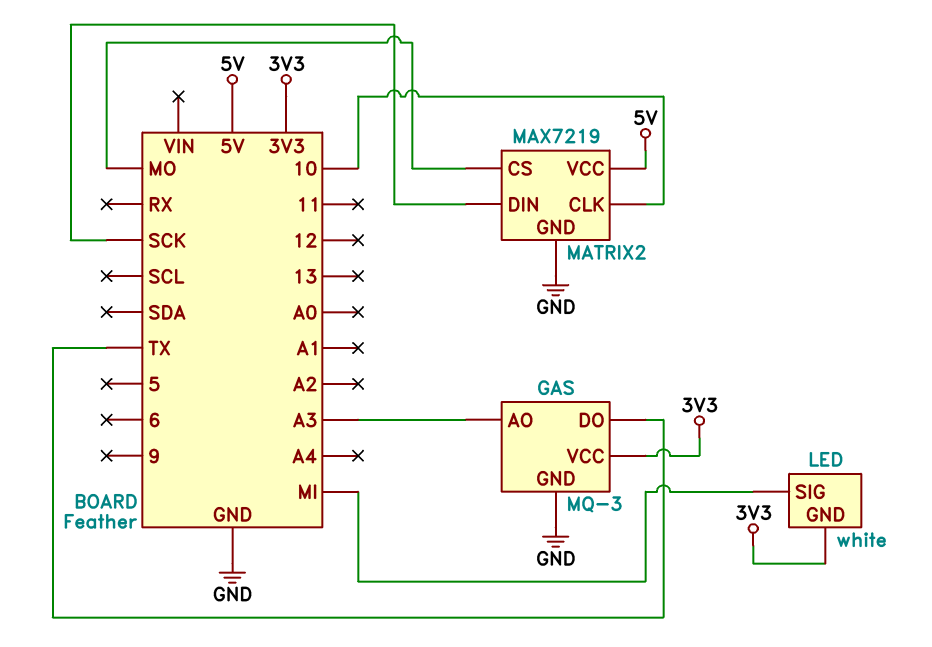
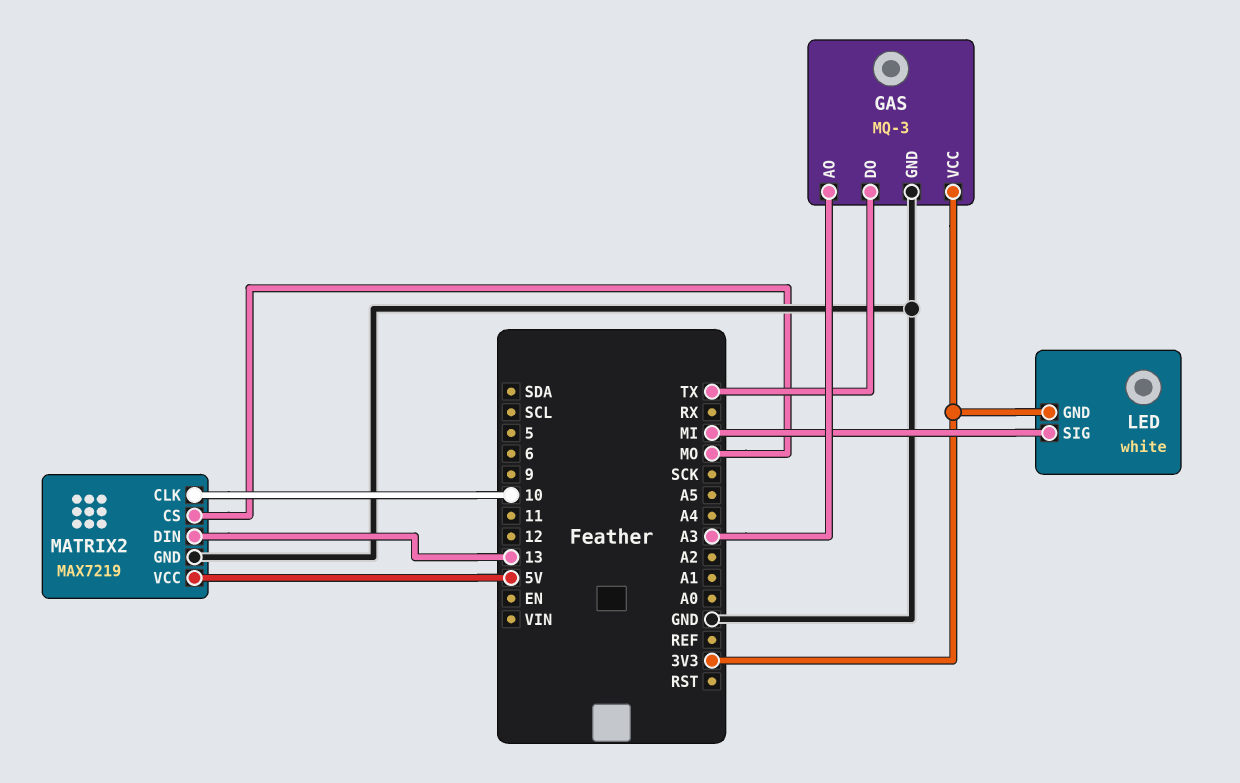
MATRIX2 pin DIN: SCK -> 13

